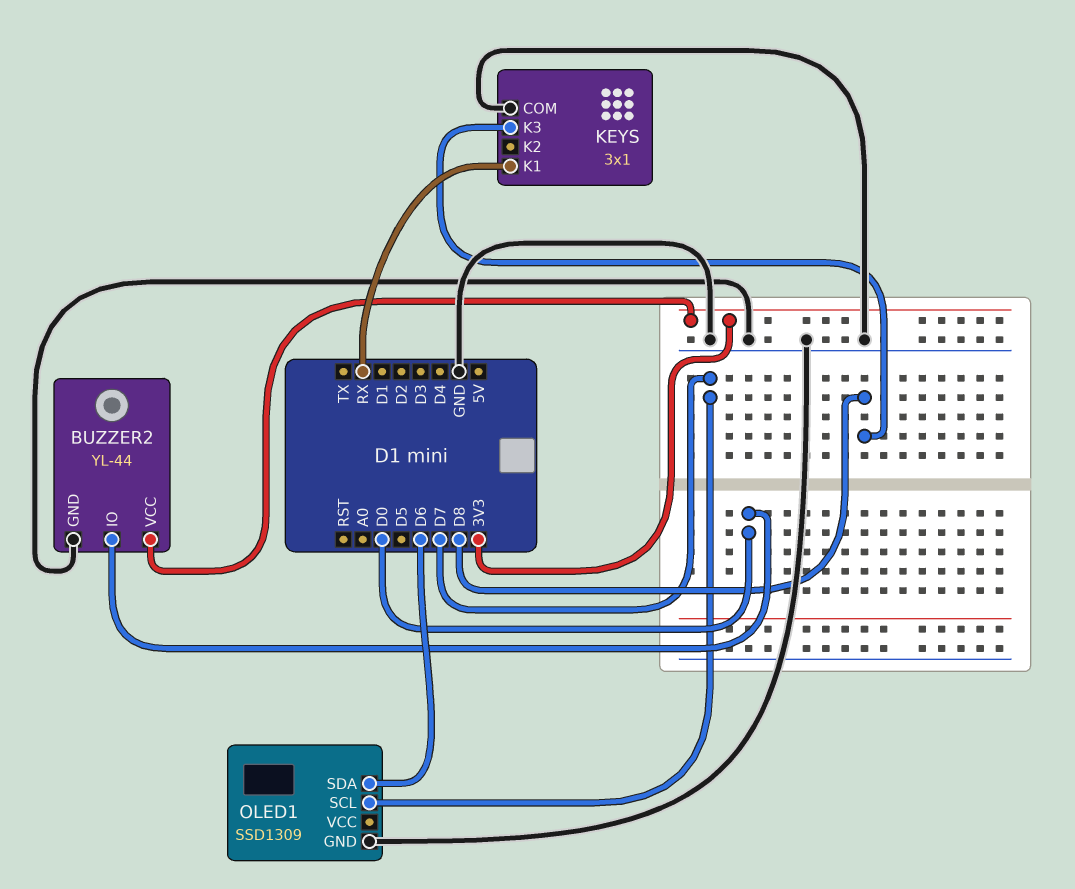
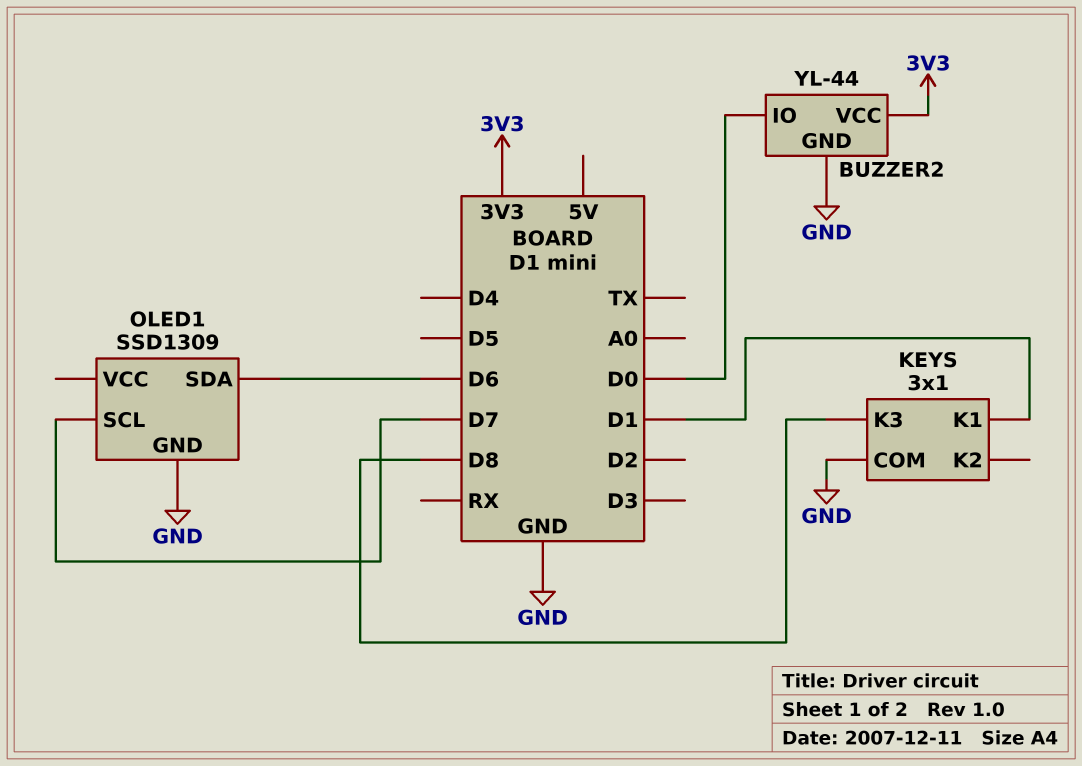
KEYS pin K1: RX -> D1

